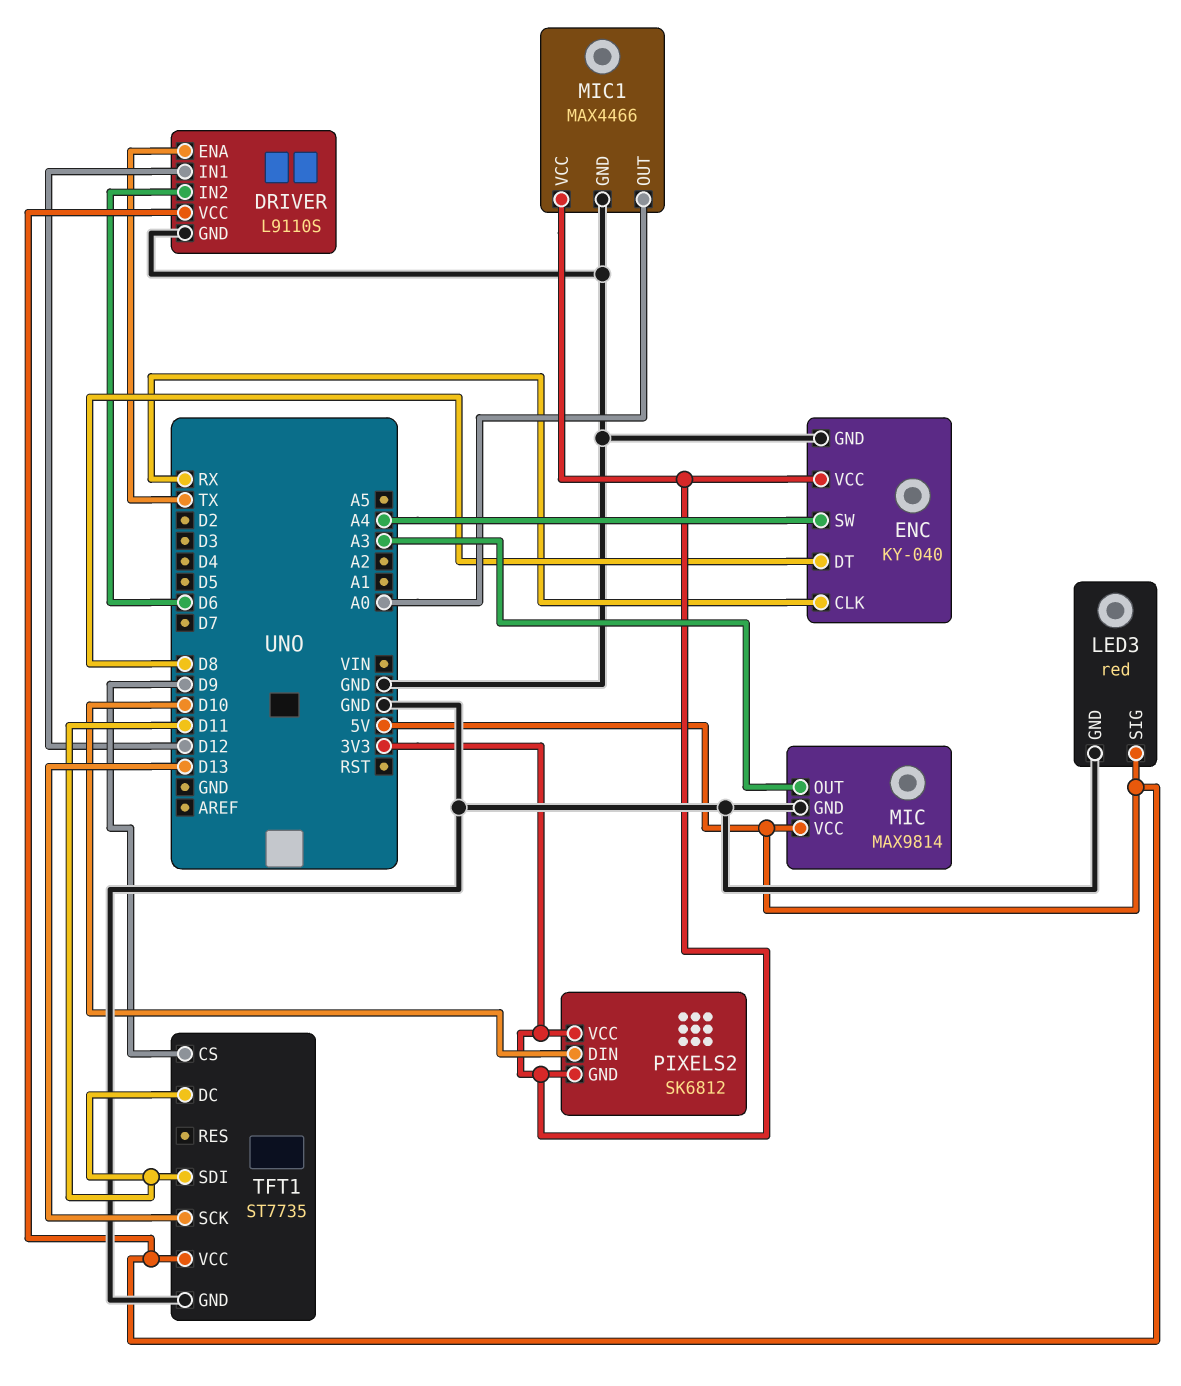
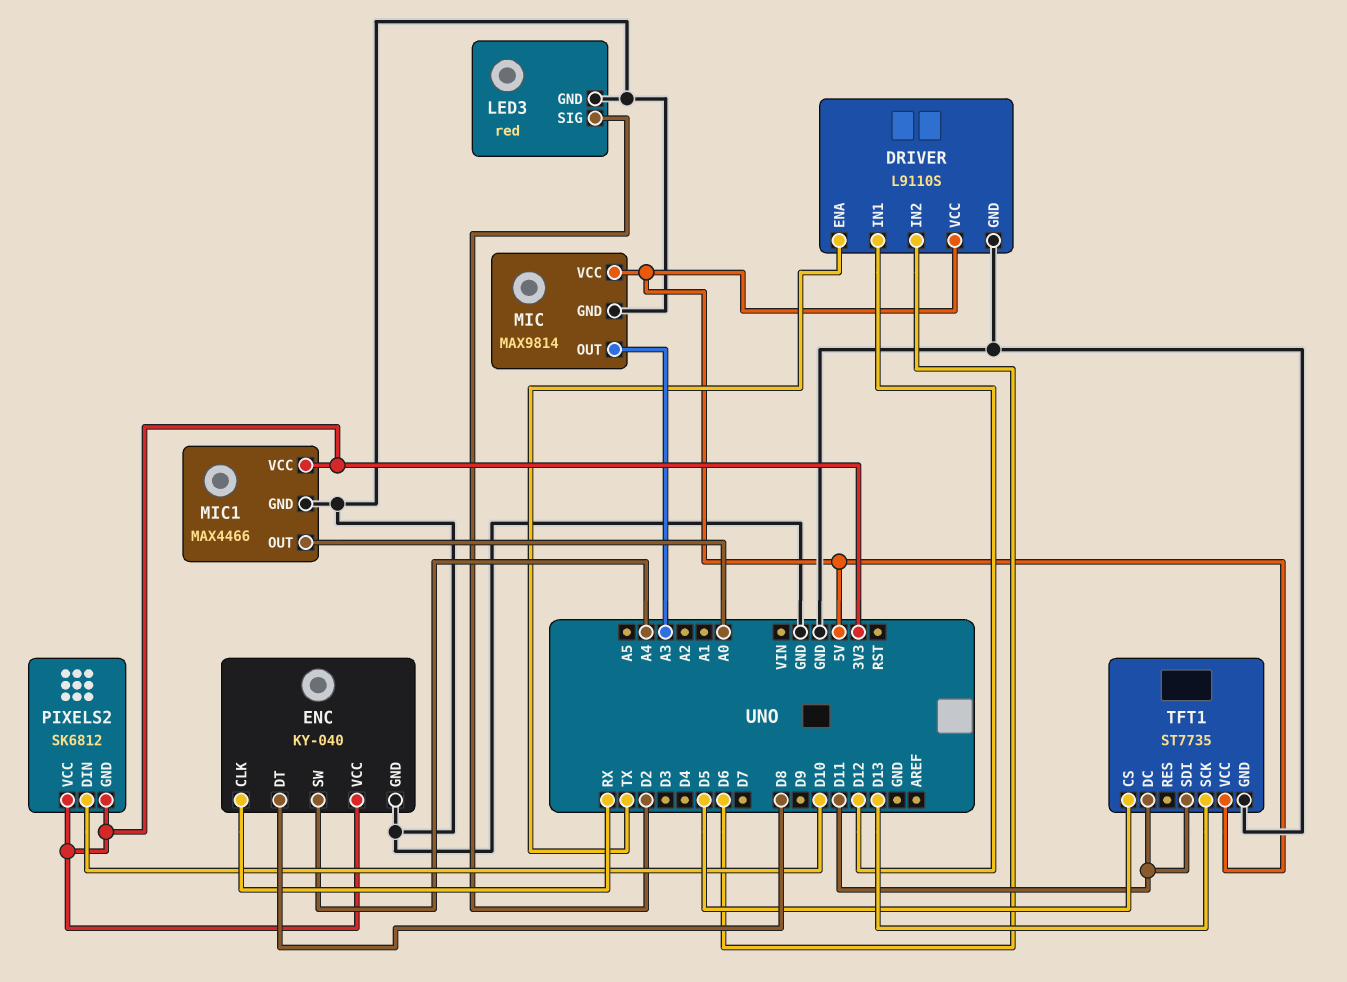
LED3 pin SIG: 5V -> D2
TFT1 pin CS: D9 -> D5

